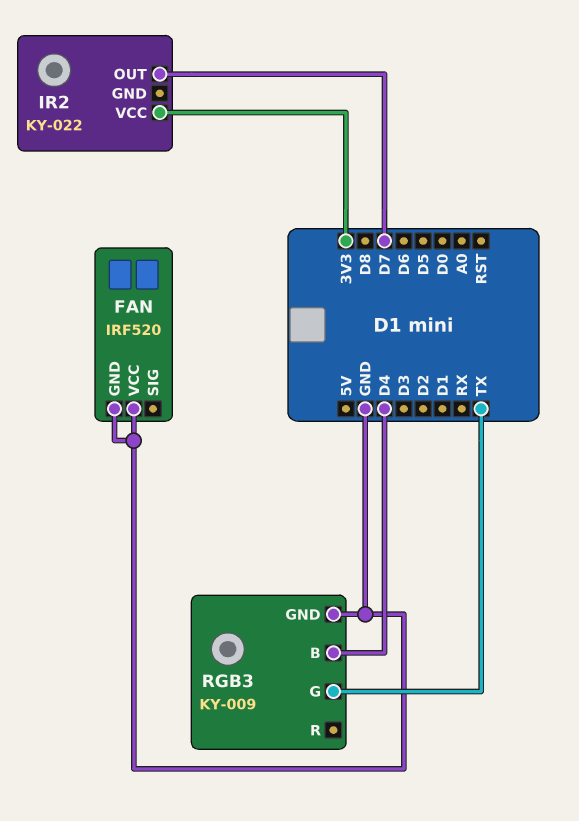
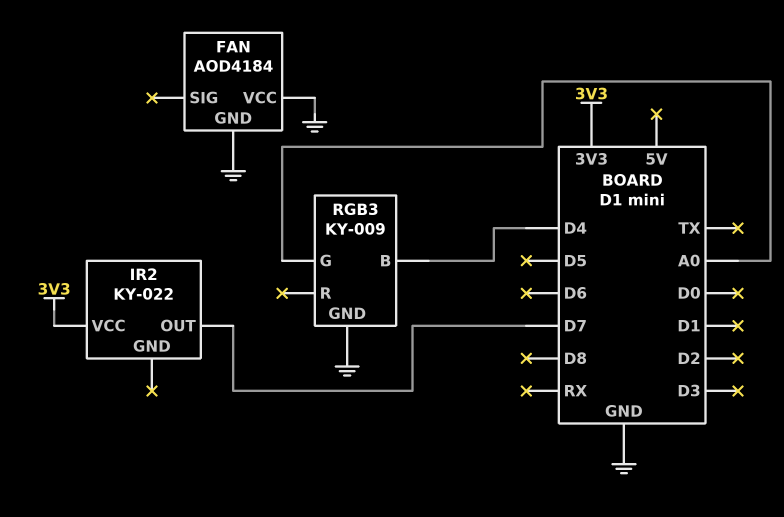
FAN: IRF520 -> AOD4184
RGB3 pin G: TX -> A0

